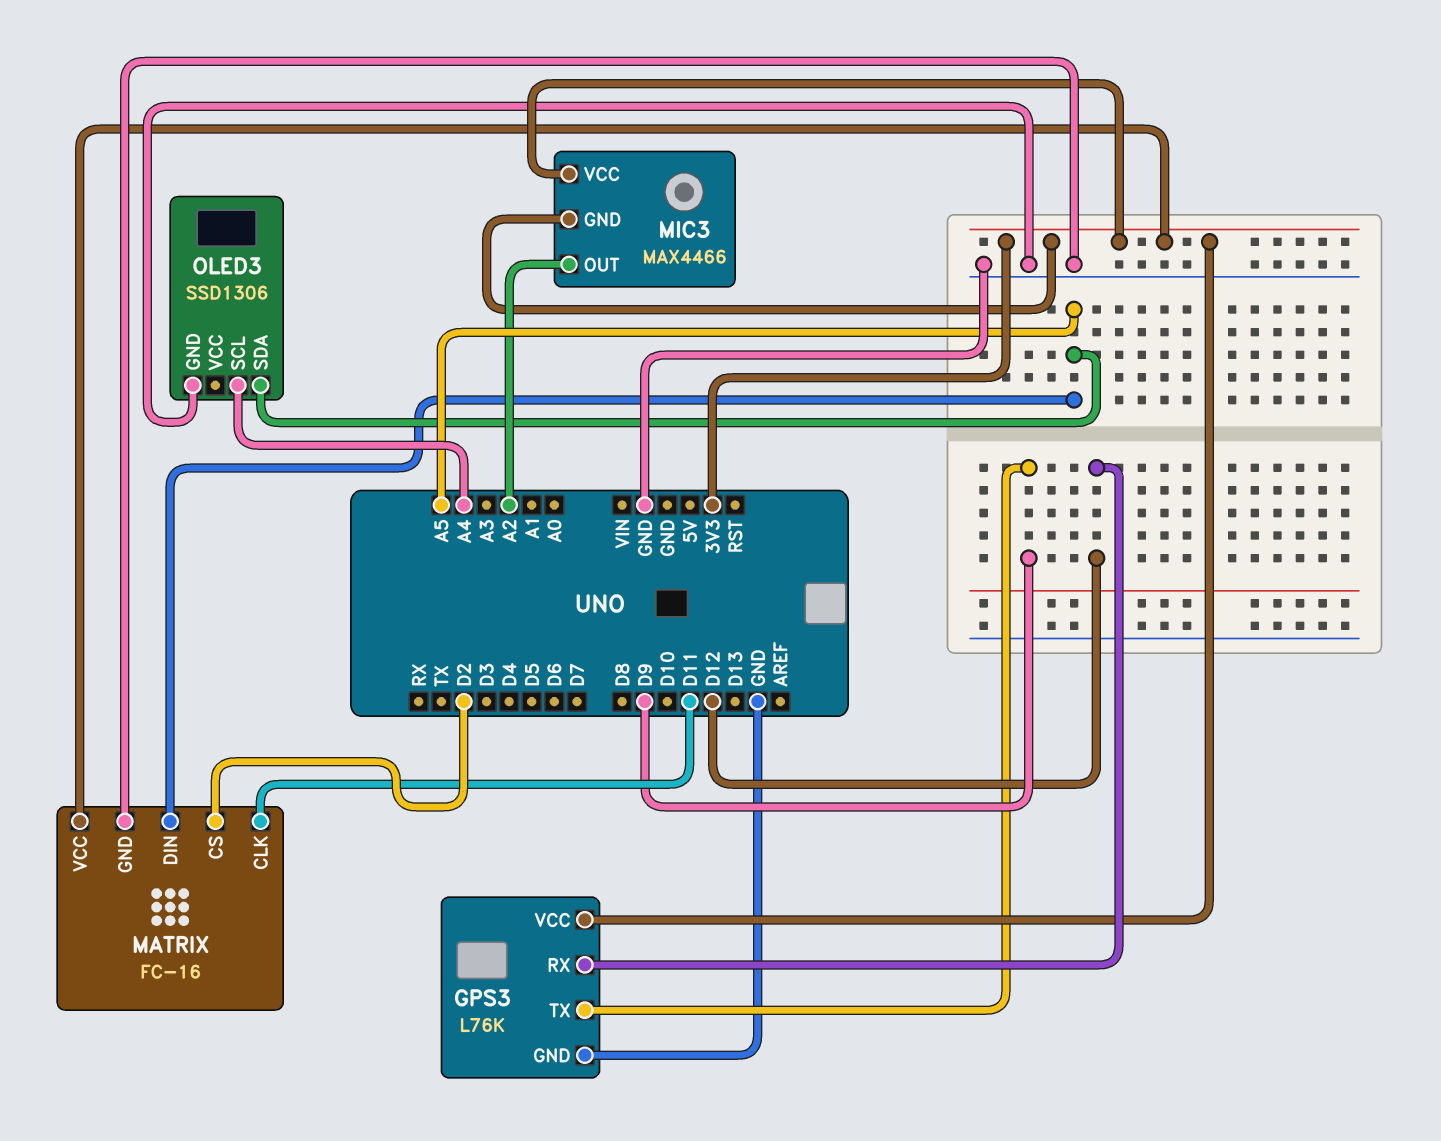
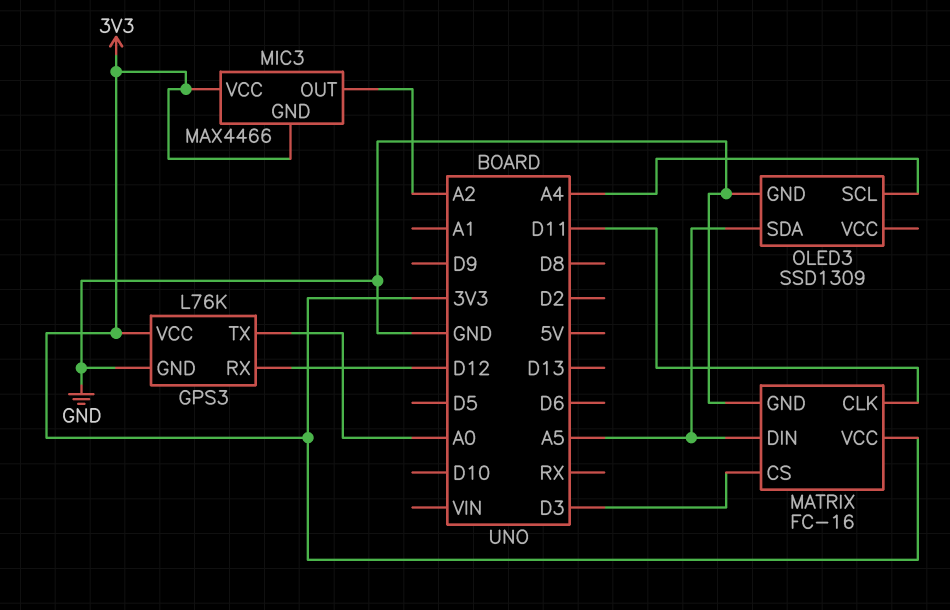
GPS3 pin TX: D9 -> A0
MATRIX pin CS: D2 -> D3
OLED3: SSD1306 -> SSD1309

